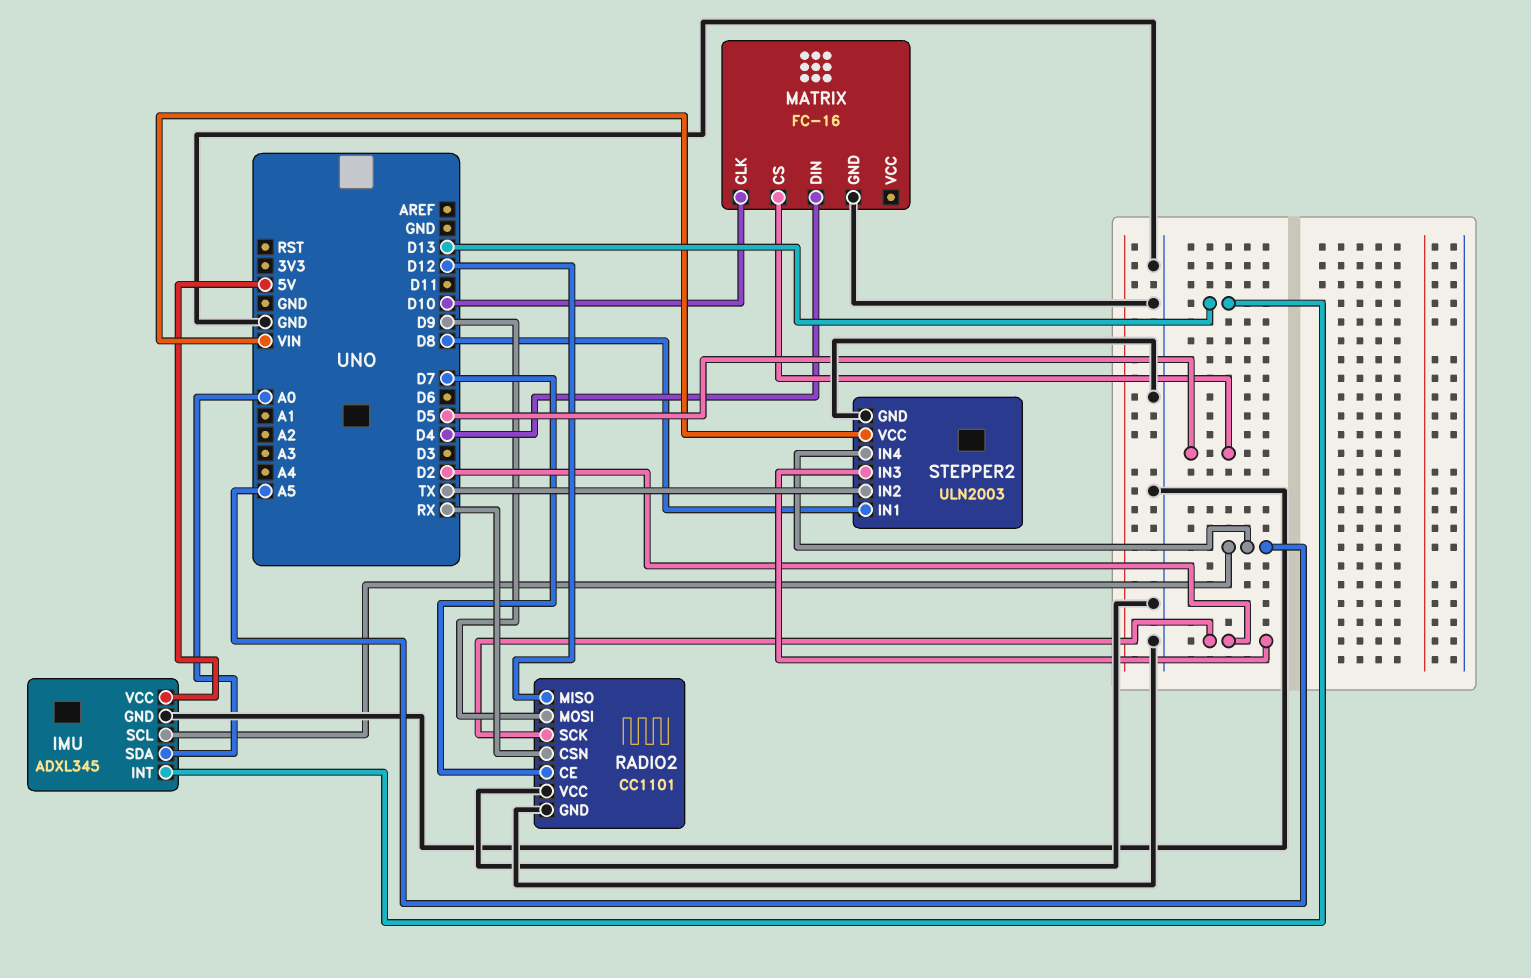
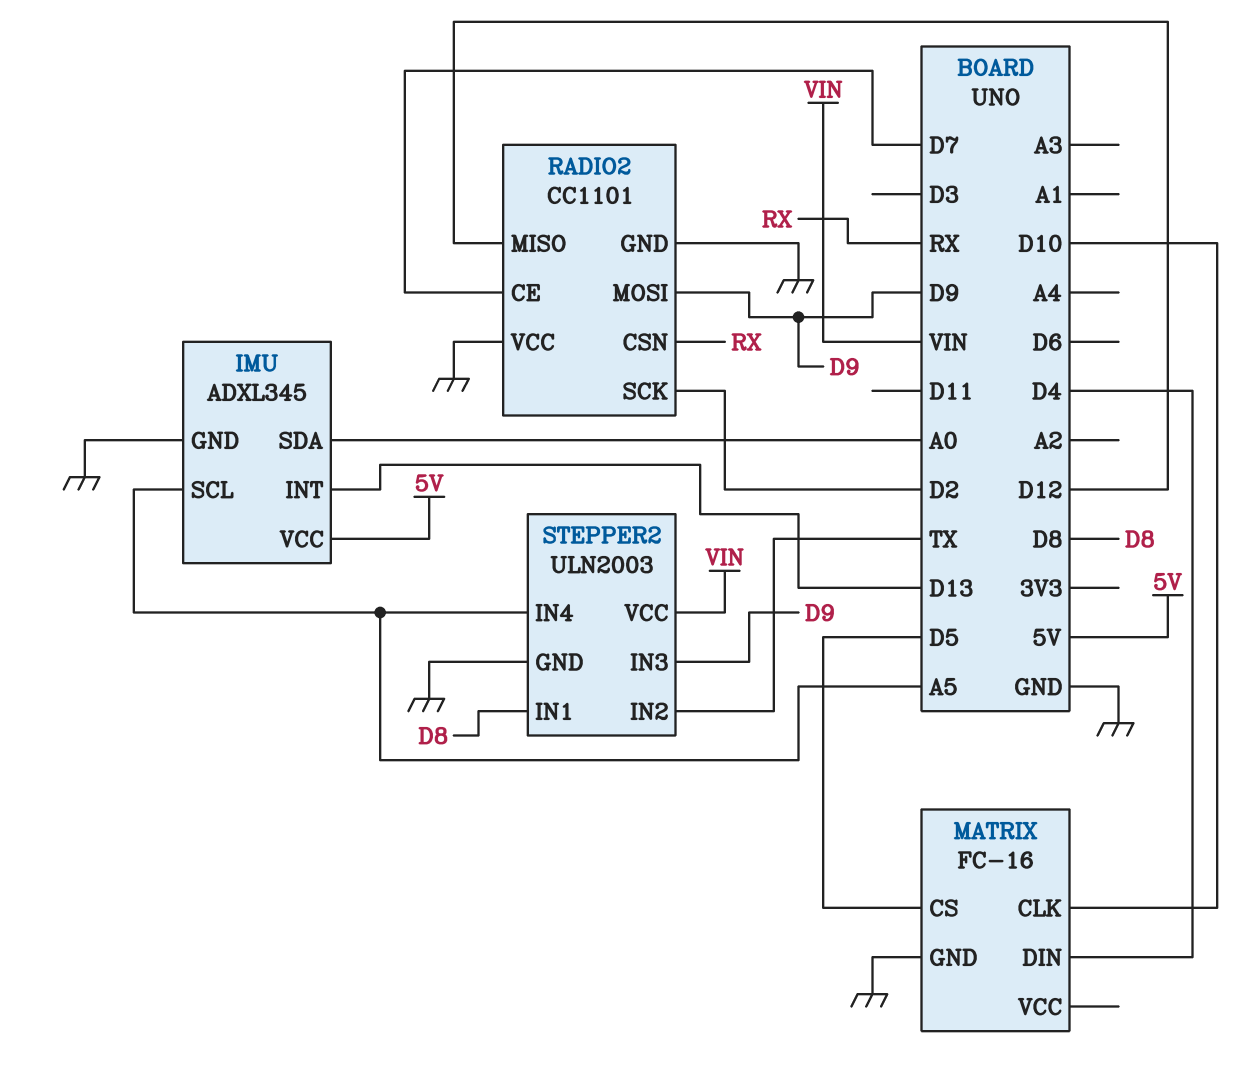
STEPPER2 pin IN3: D2 -> D9

